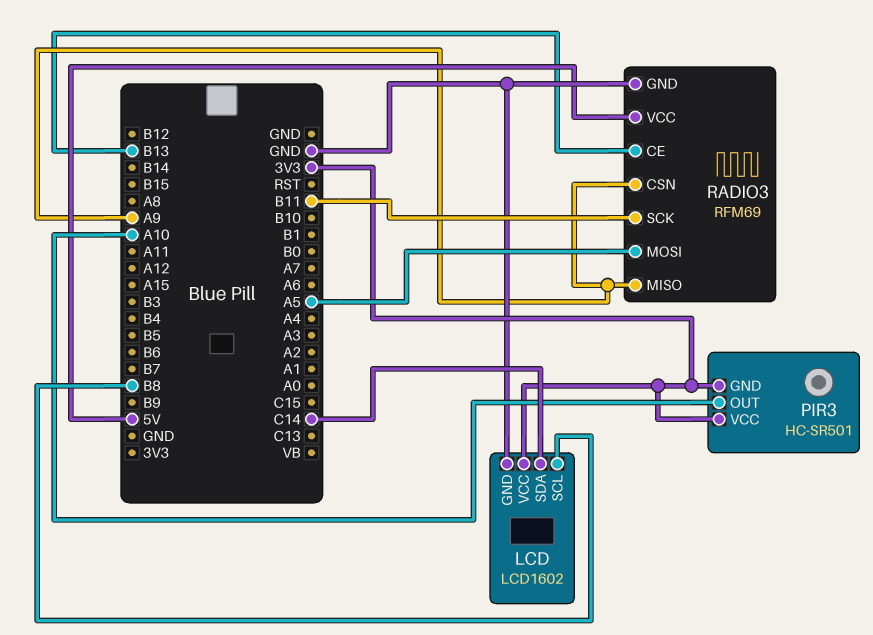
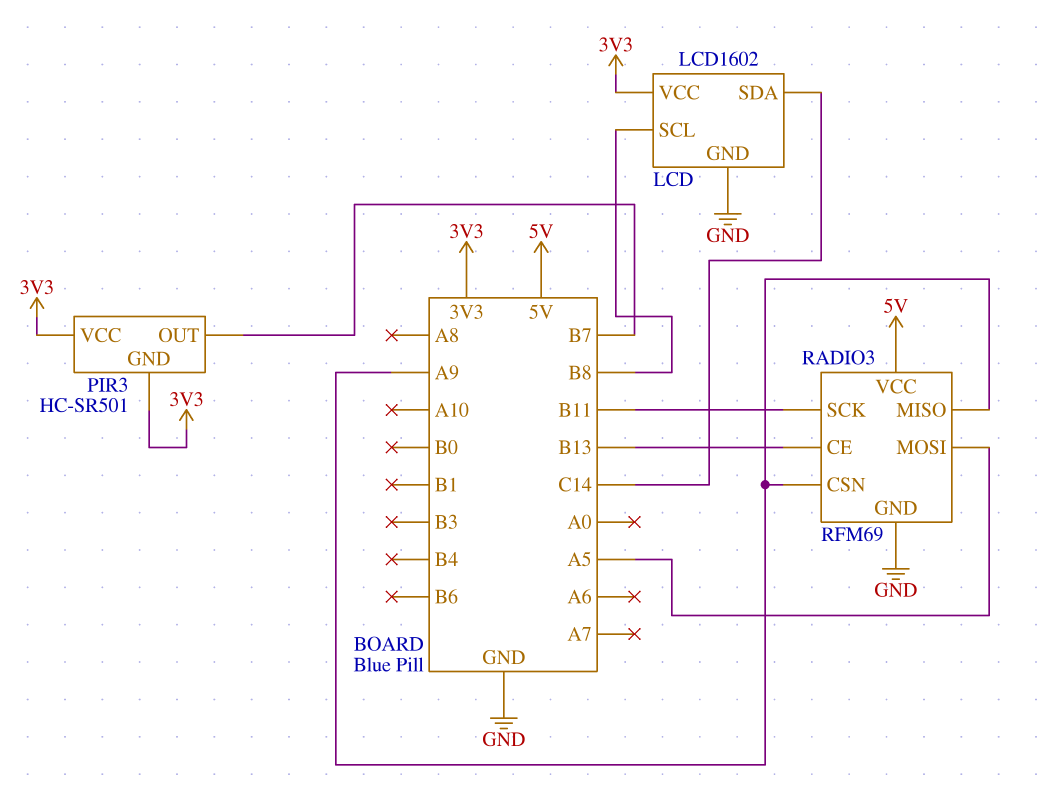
PIR3 pin OUT: A10 -> B7

